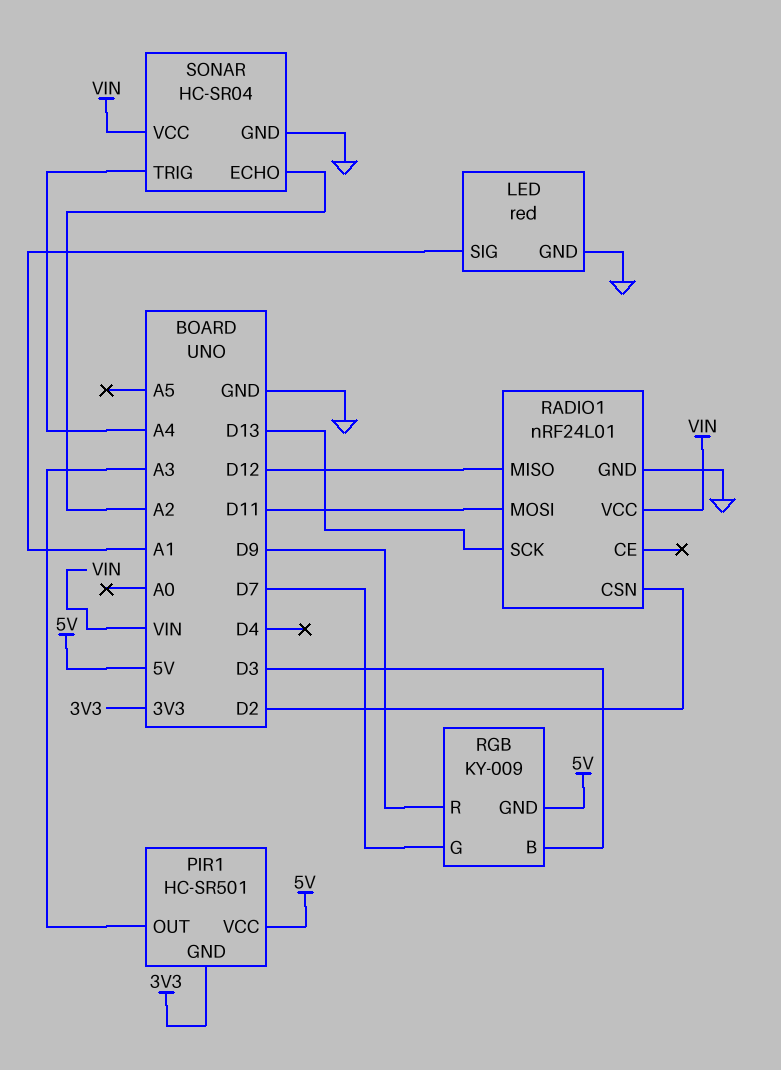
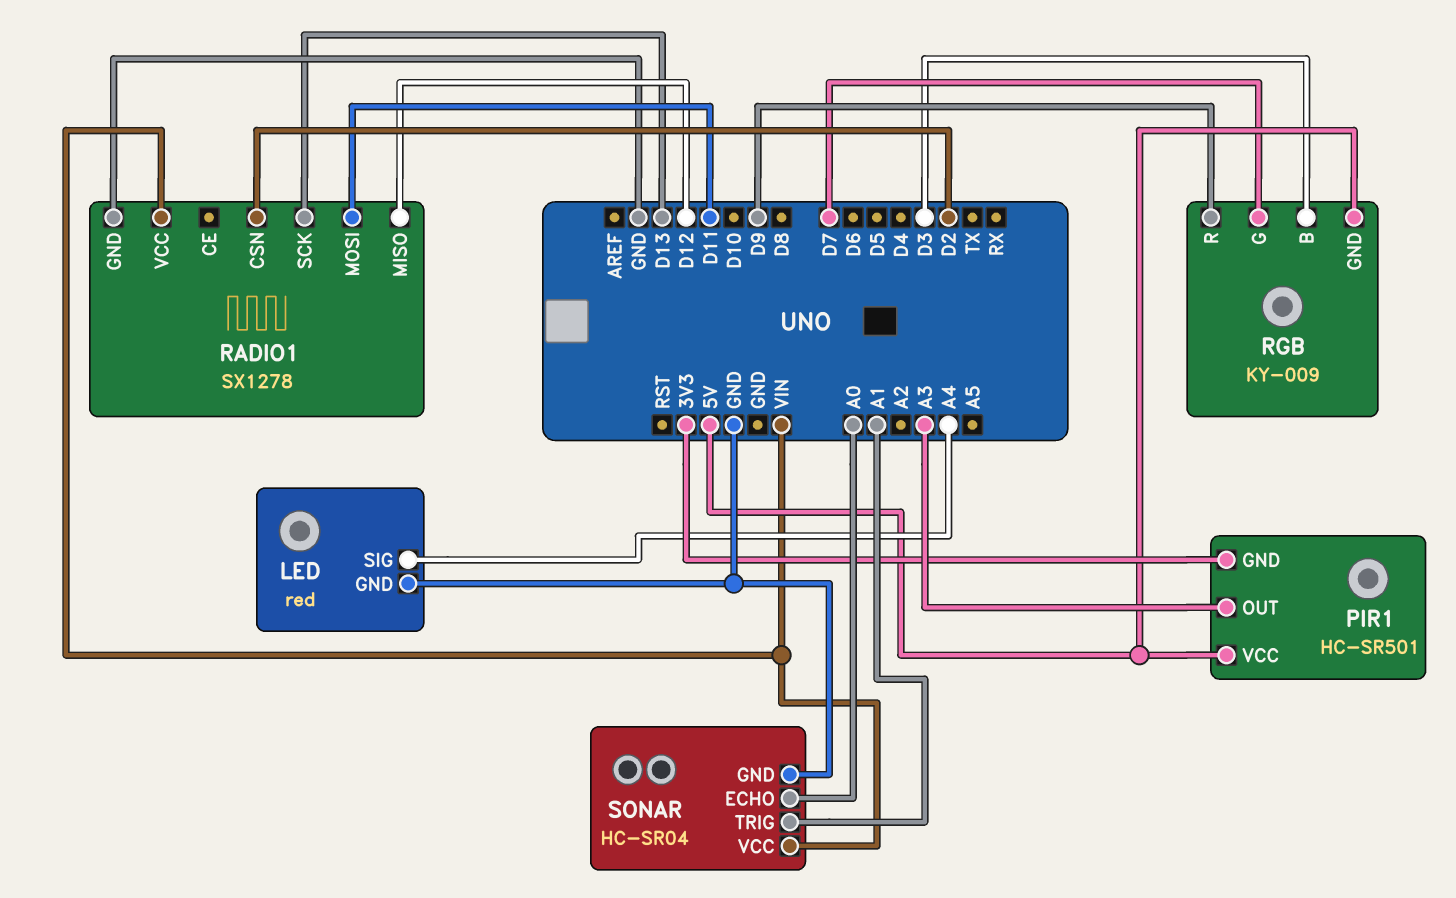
LED pin SIG: A1 -> A4
RADIO1: nRF24L01 -> SX1278
SONAR pin ECHO: A2 -> A0
SONAR pin TRIG: A4 -> A1

